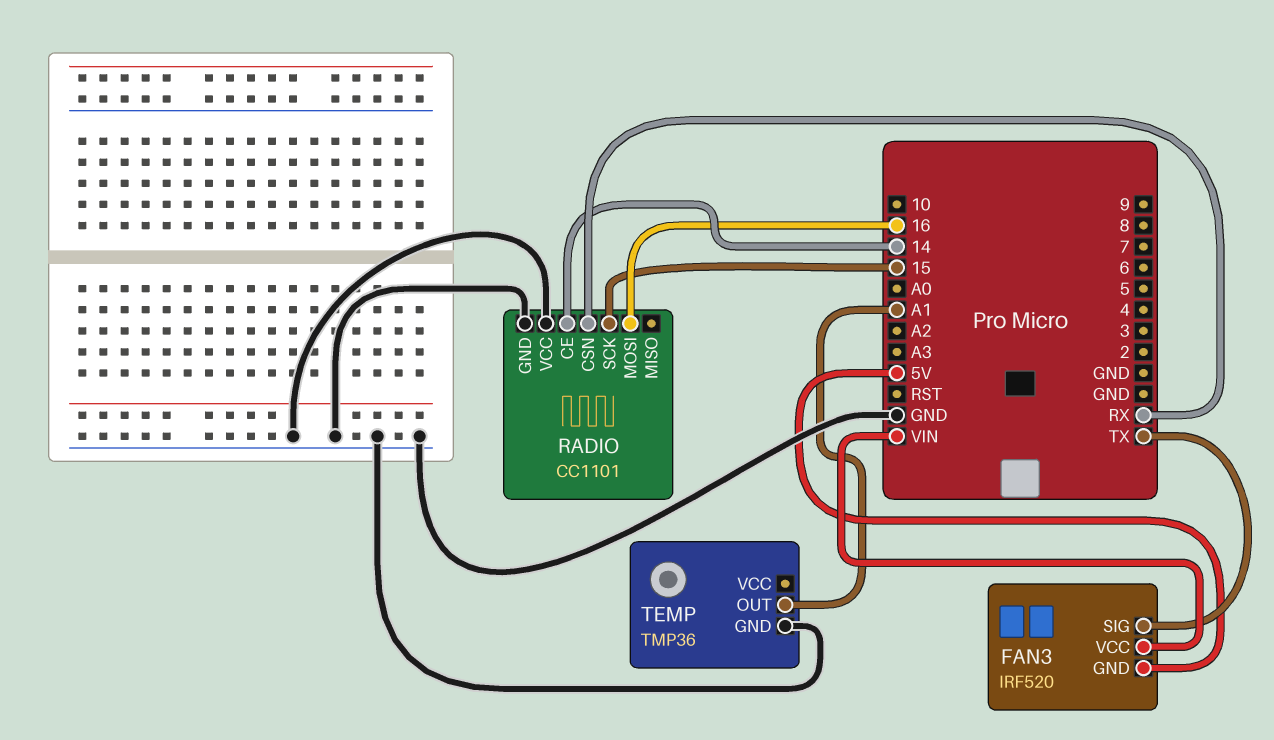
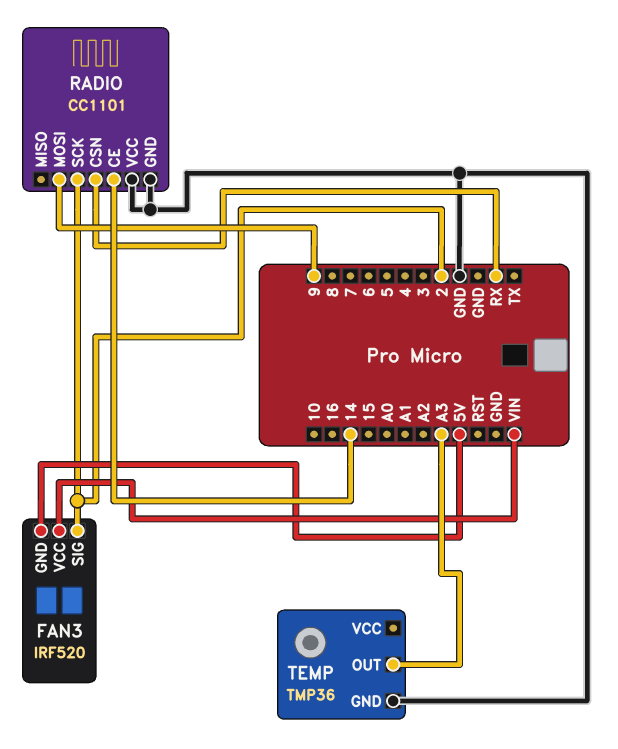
FAN3 pin SIG: TX -> 2
RADIO pin MOSI: 16 -> 9
RADIO pin SCK: 15 -> 2
TEMP pin OUT: A1 -> A3

